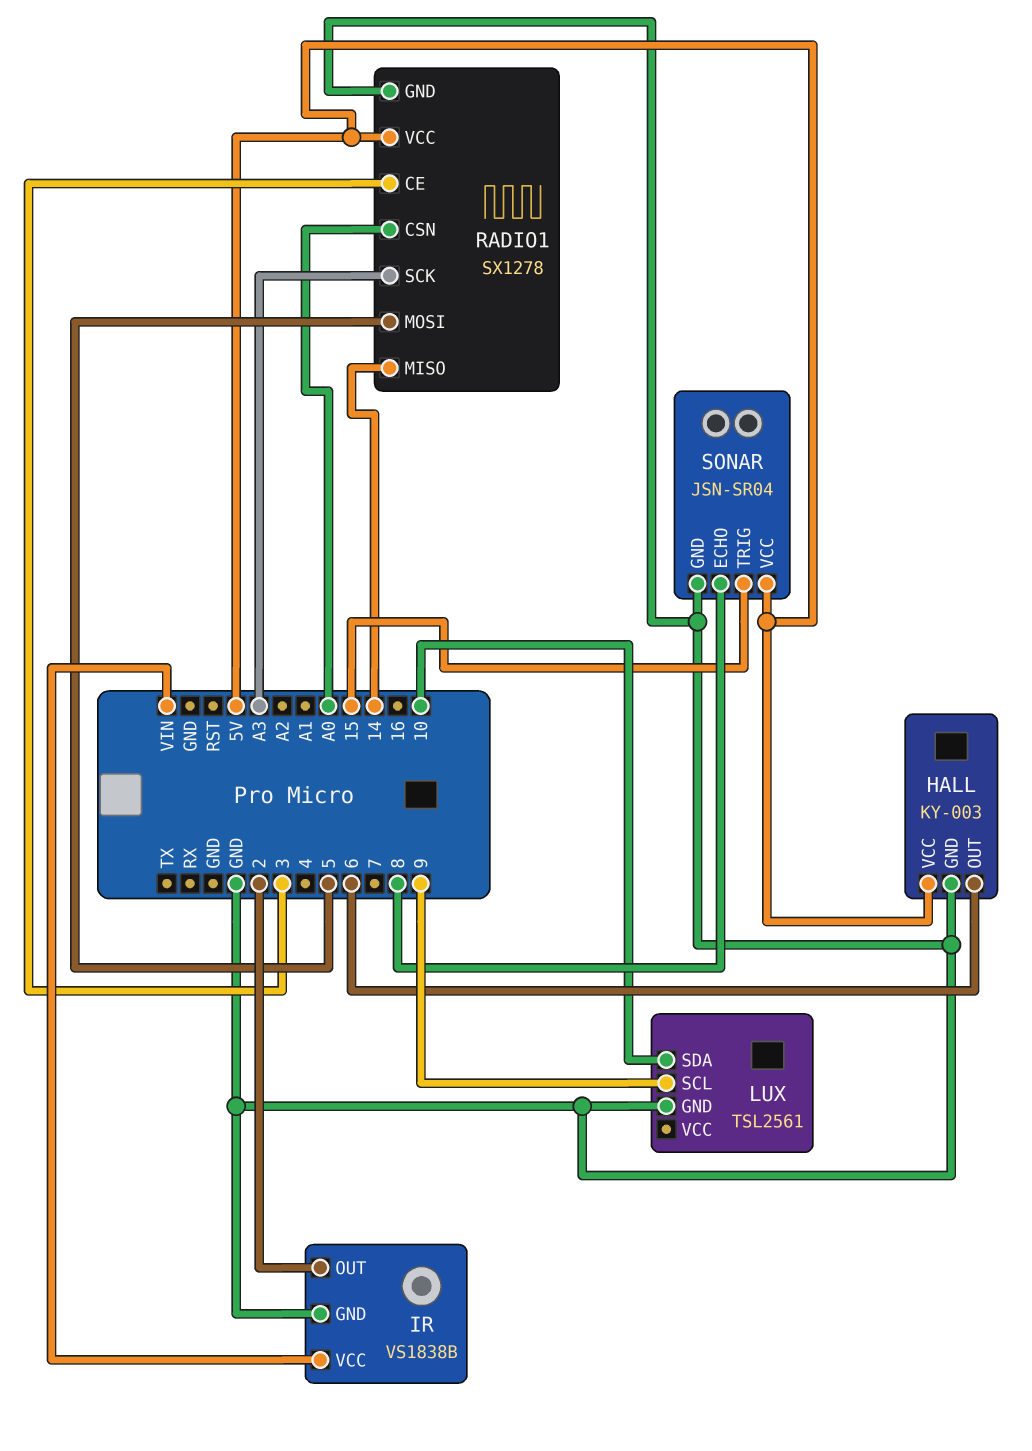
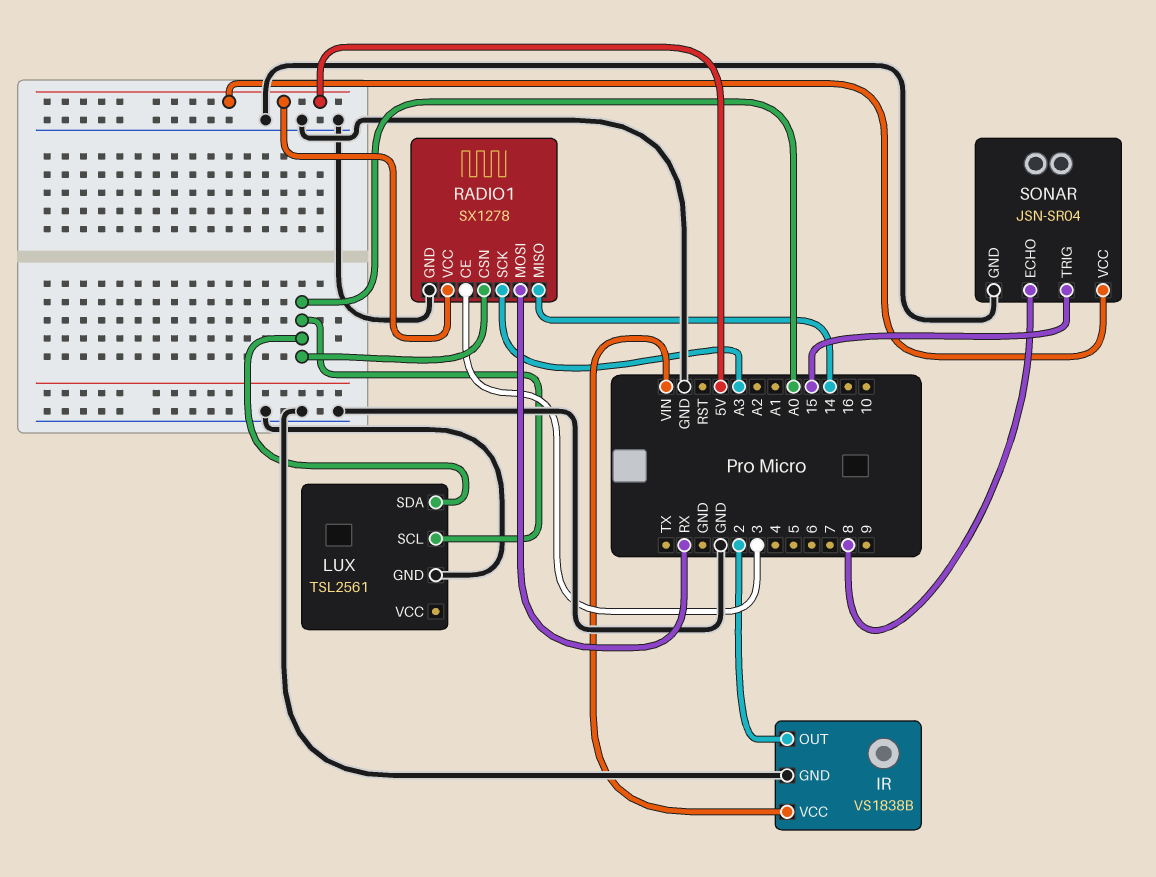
HALL: KY-003 -> none
HALL pin GND: GND -> none
HALL pin OUT: 6 -> none
HALL pin VCC: 5V -> none
LUX pin SCL: 9 -> A0
LUX pin SDA: 10 -> A0
RADIO1 pin MOSI: 5 -> RX

